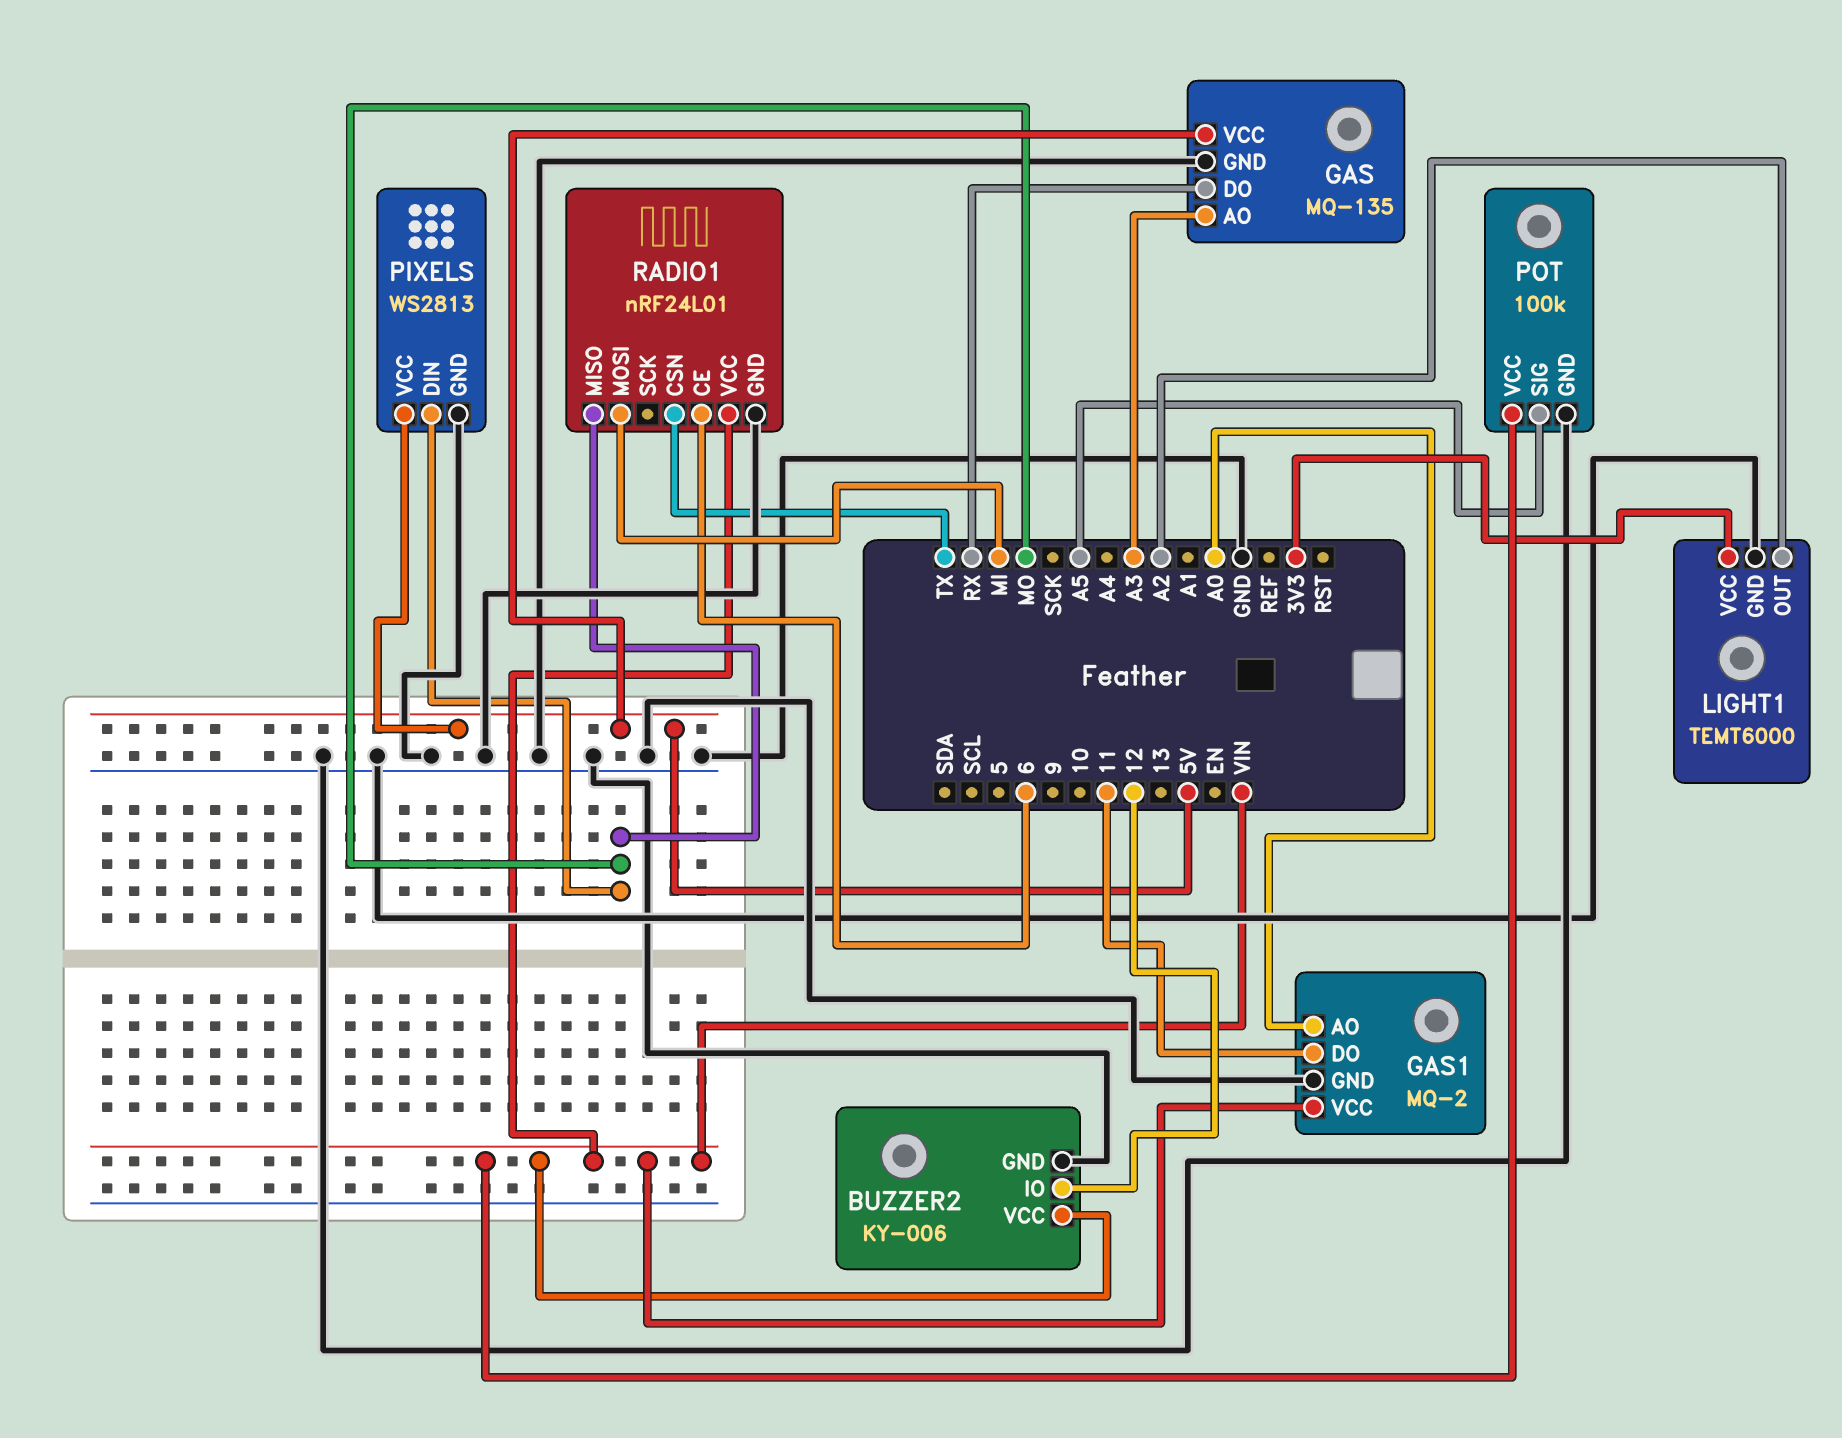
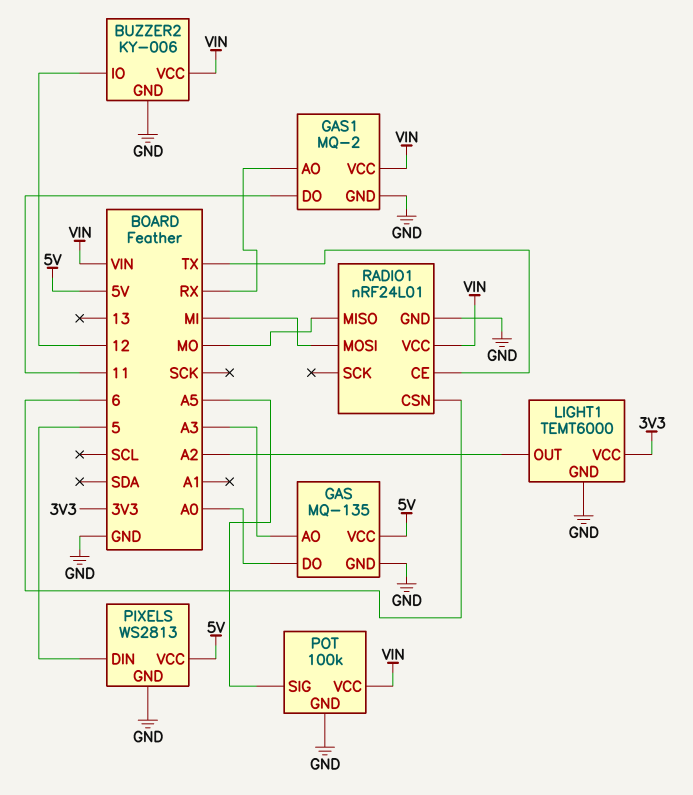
GAS pin DO: RX -> A0
GAS1 pin AO: A0 -> RX
PIXELS pin DIN: MO -> 5
RADIO1 pin CE: 6 -> TX
RADIO1 pin CSN: TX -> 6

